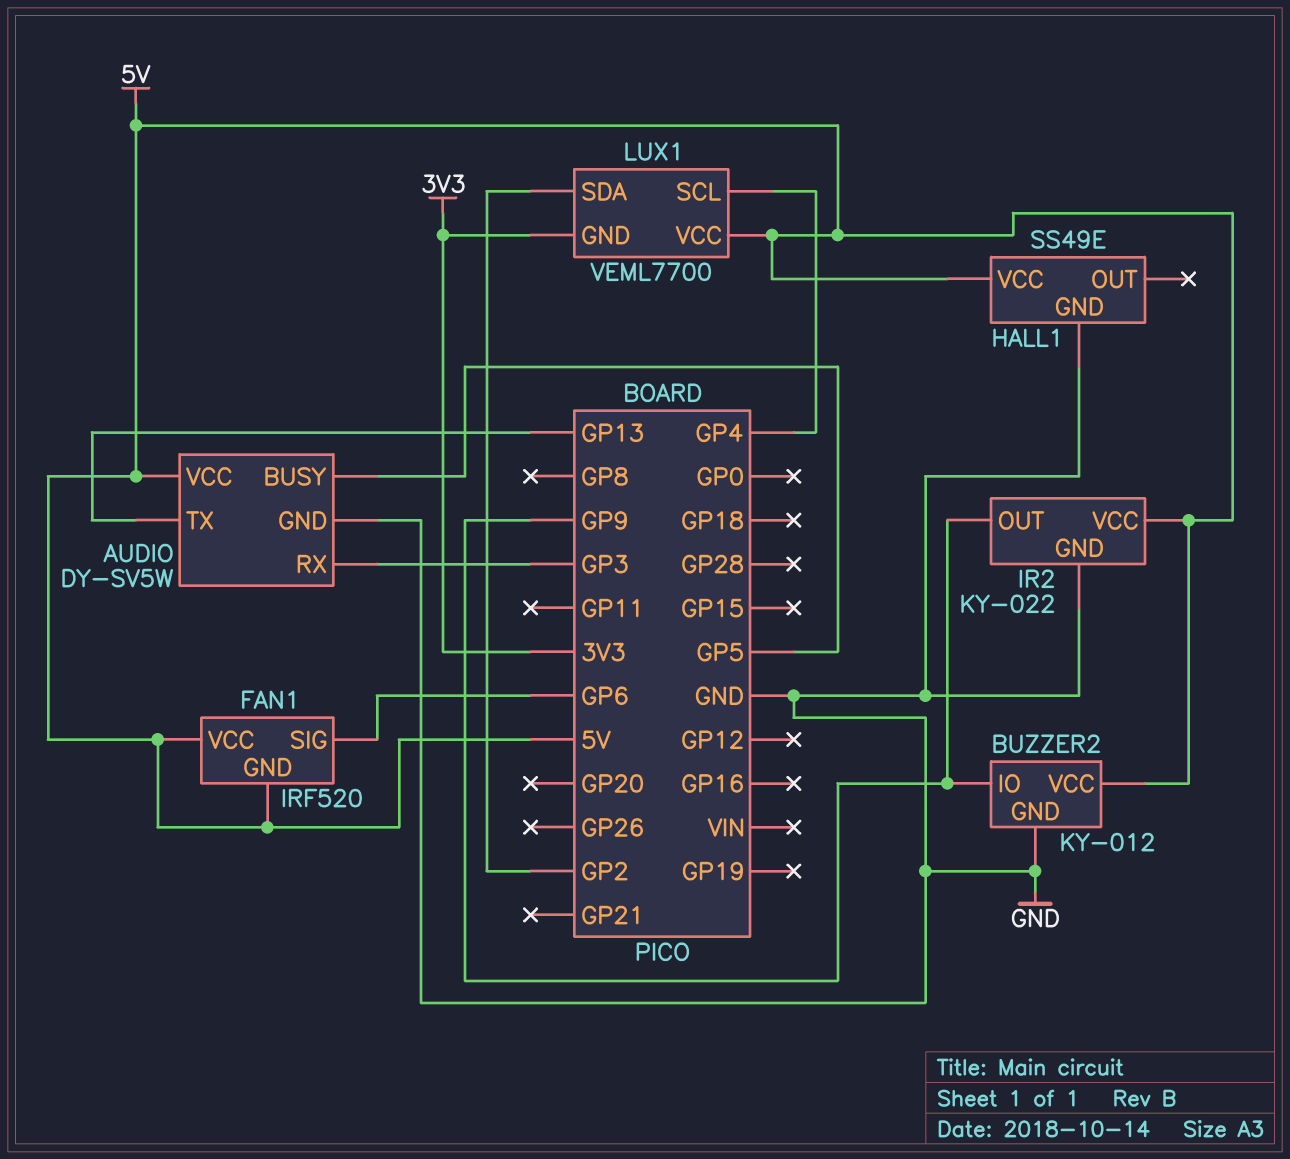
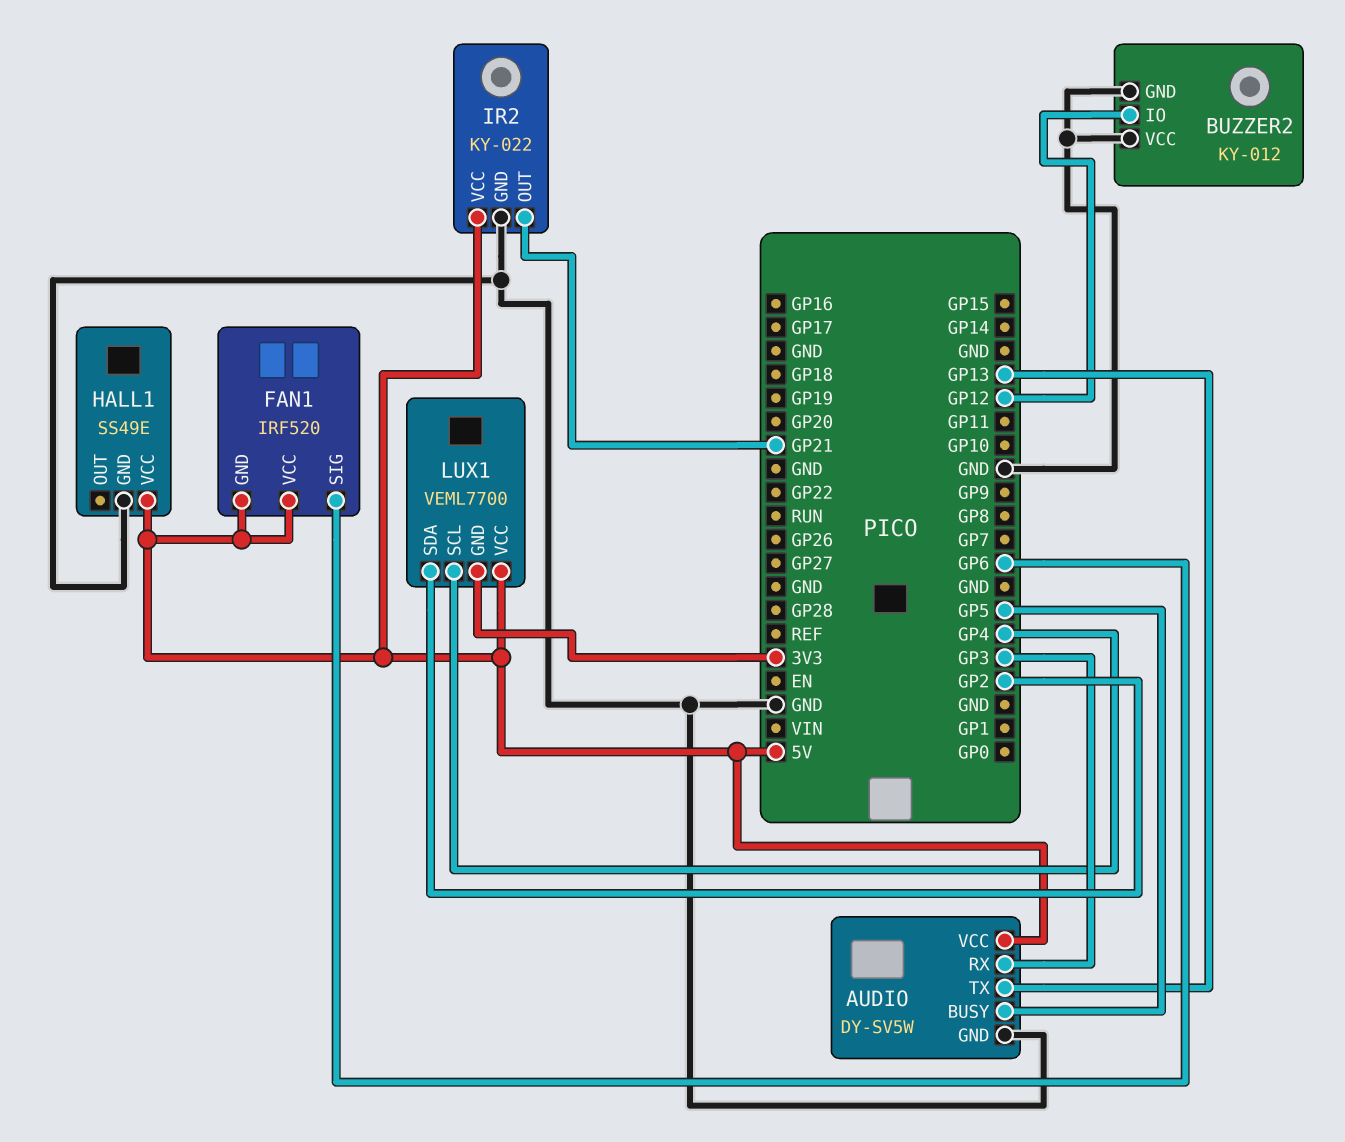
BUZZER2 pin IO: GP9 -> GP12
BUZZER2 pin VCC: 5V -> GND
IR2 pin OUT: GP9 -> GP21

